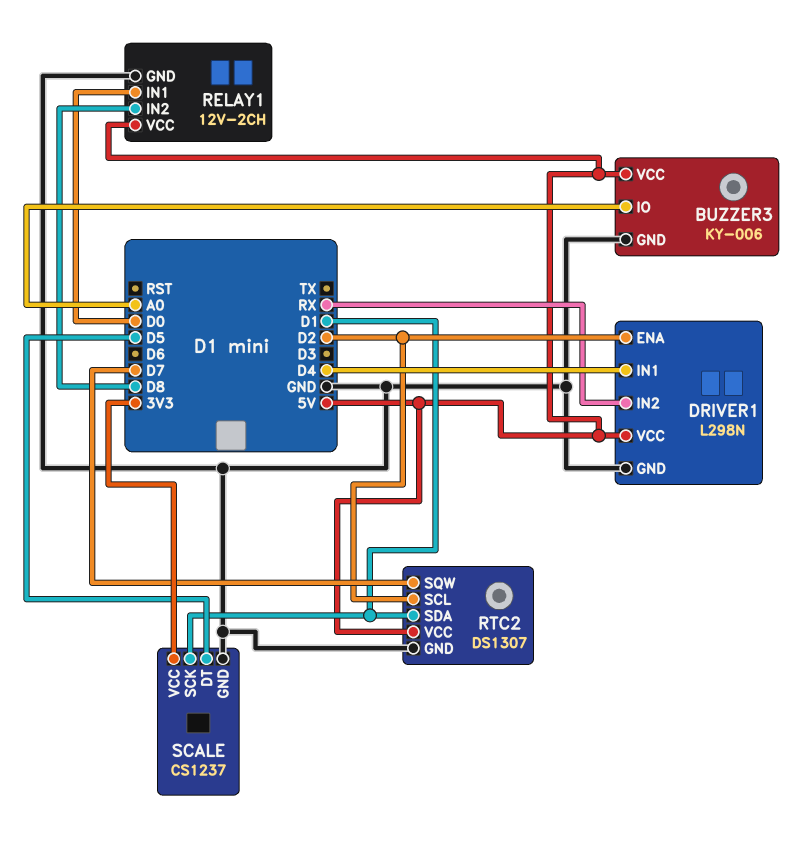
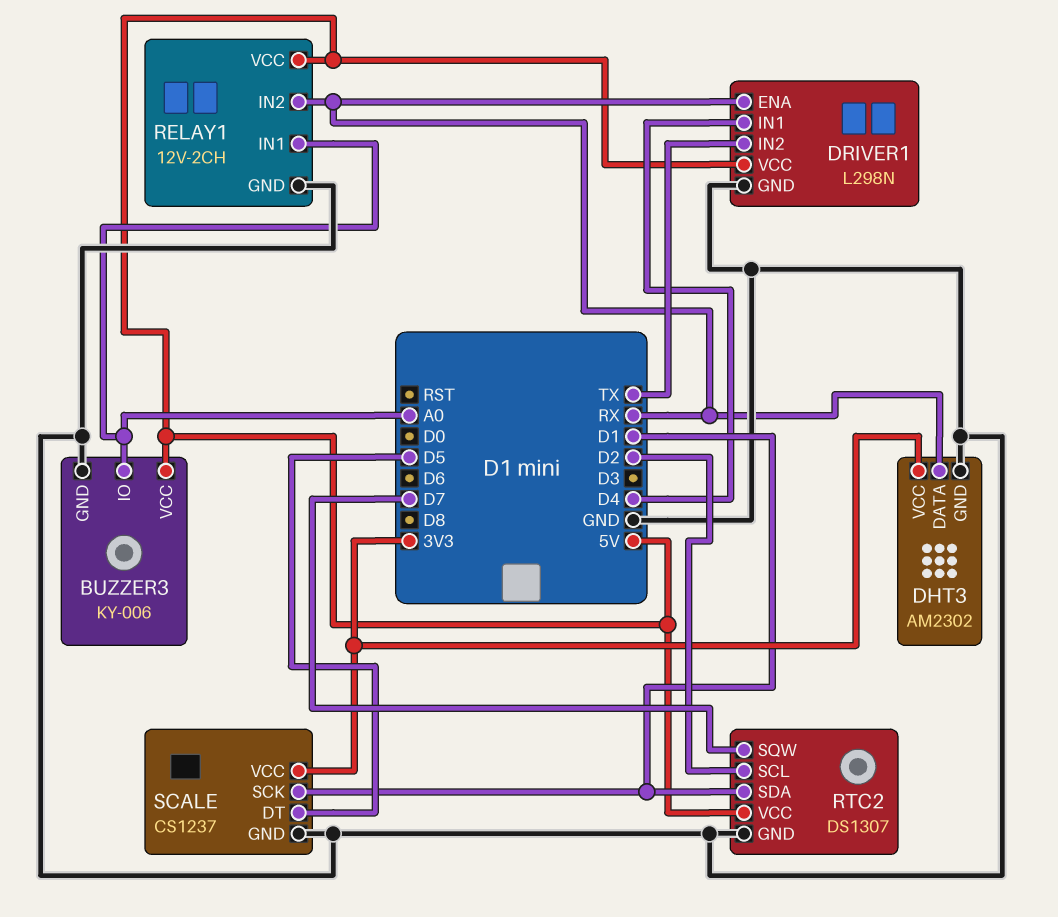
DHT3: none -> AM2302
DHT3 pin DATA: none -> RX
DHT3 pin GND: none -> GND
DHT3 pin VCC: none -> 3V3
DRIVER1 pin ENA: D2 -> RX
DRIVER1 pin IN2: RX -> TX
RELAY1 pin IN1: D0 -> A0
RELAY1 pin IN2: D8 -> RX

